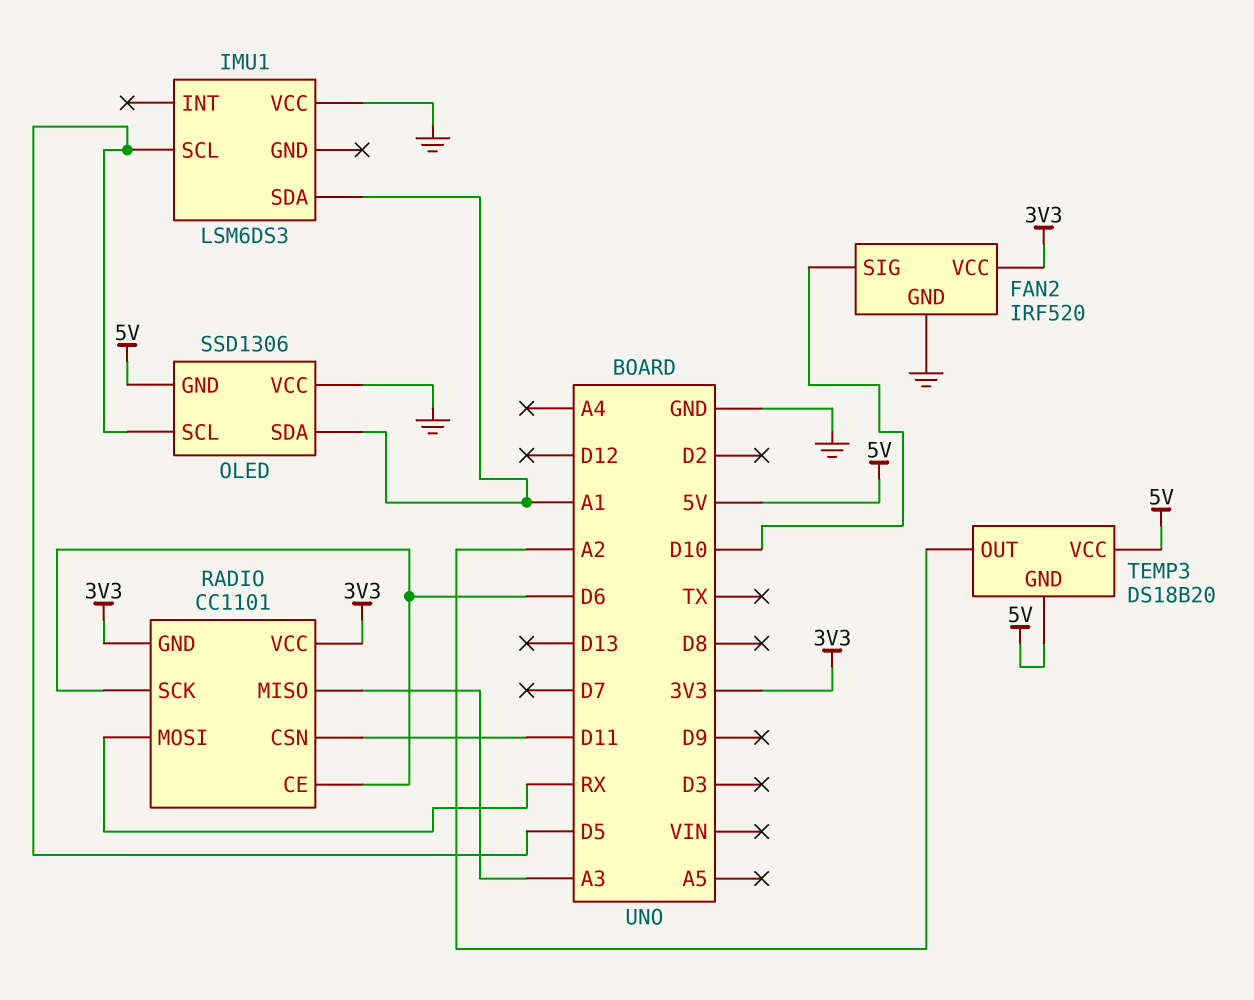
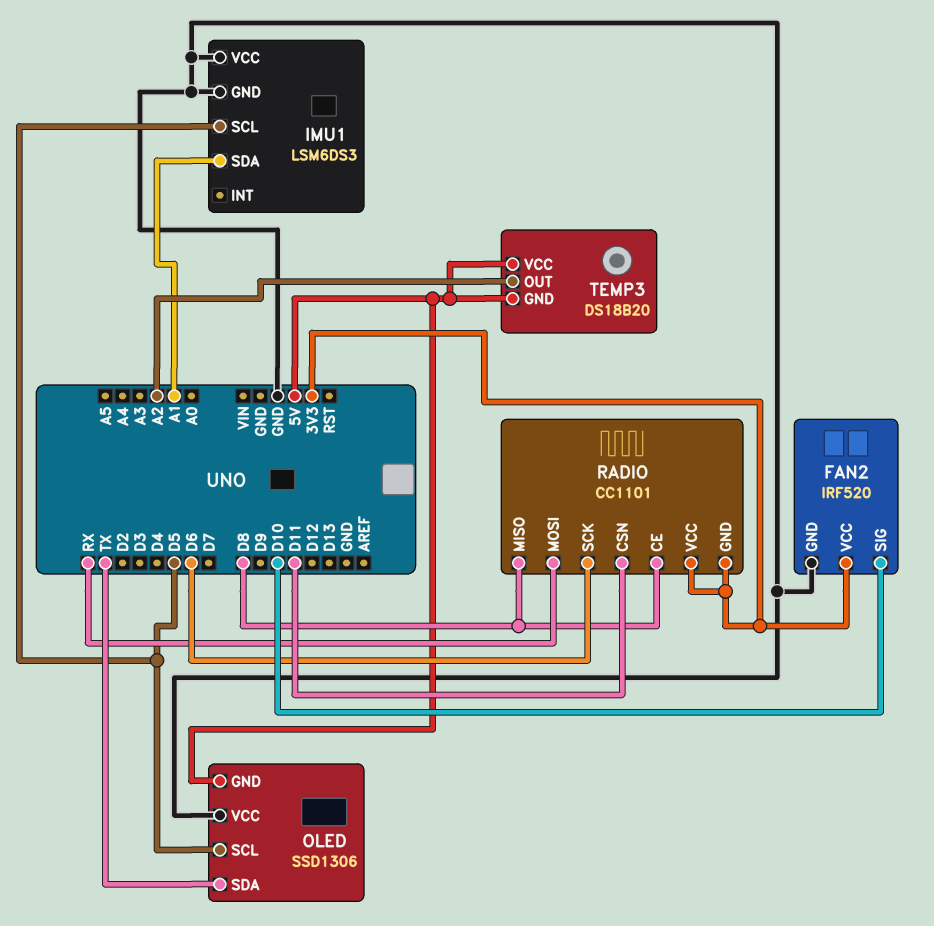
IMU1 pin GND: none -> GND
OLED pin SDA: A1 -> TX
RADIO pin CE: D6 -> D8
RADIO pin MISO: A3 -> D8

